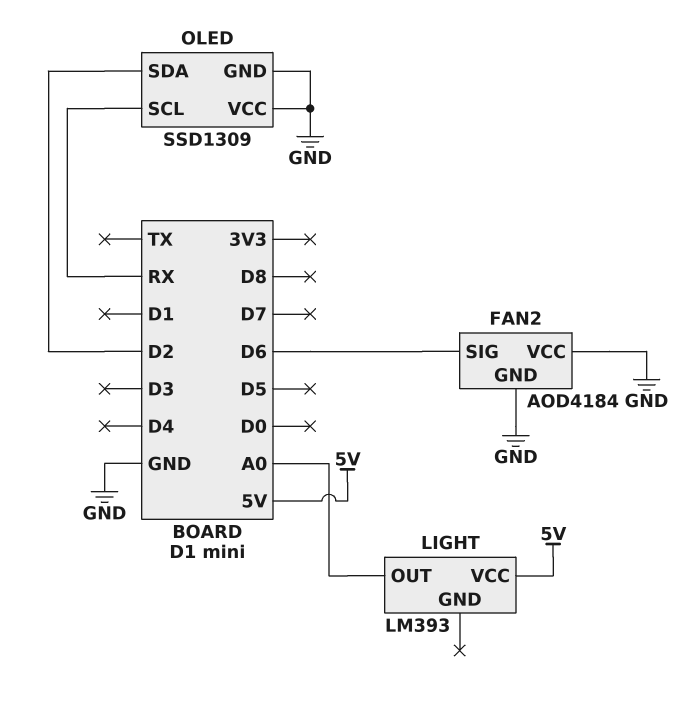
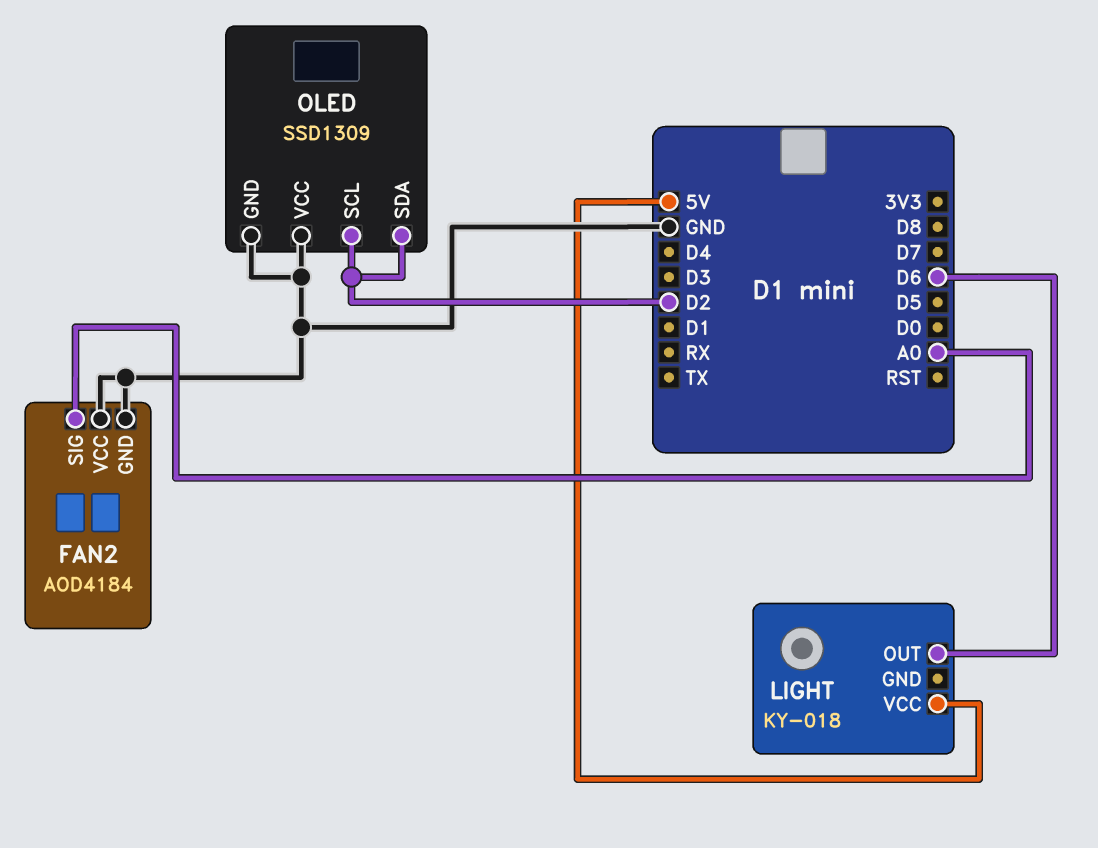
FAN2 pin SIG: D6 -> A0
LIGHT: LM393 -> KY-018
LIGHT pin OUT: A0 -> D6
OLED pin SCL: RX -> D2

